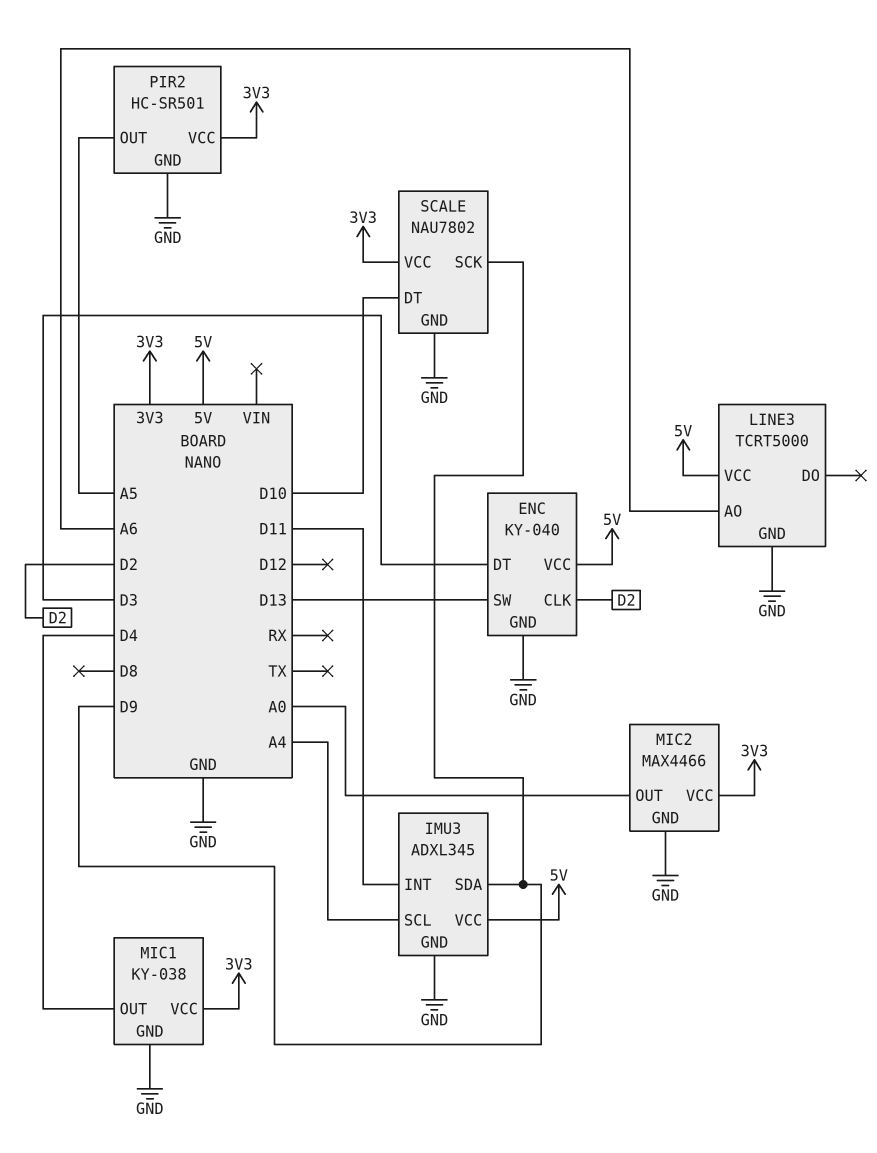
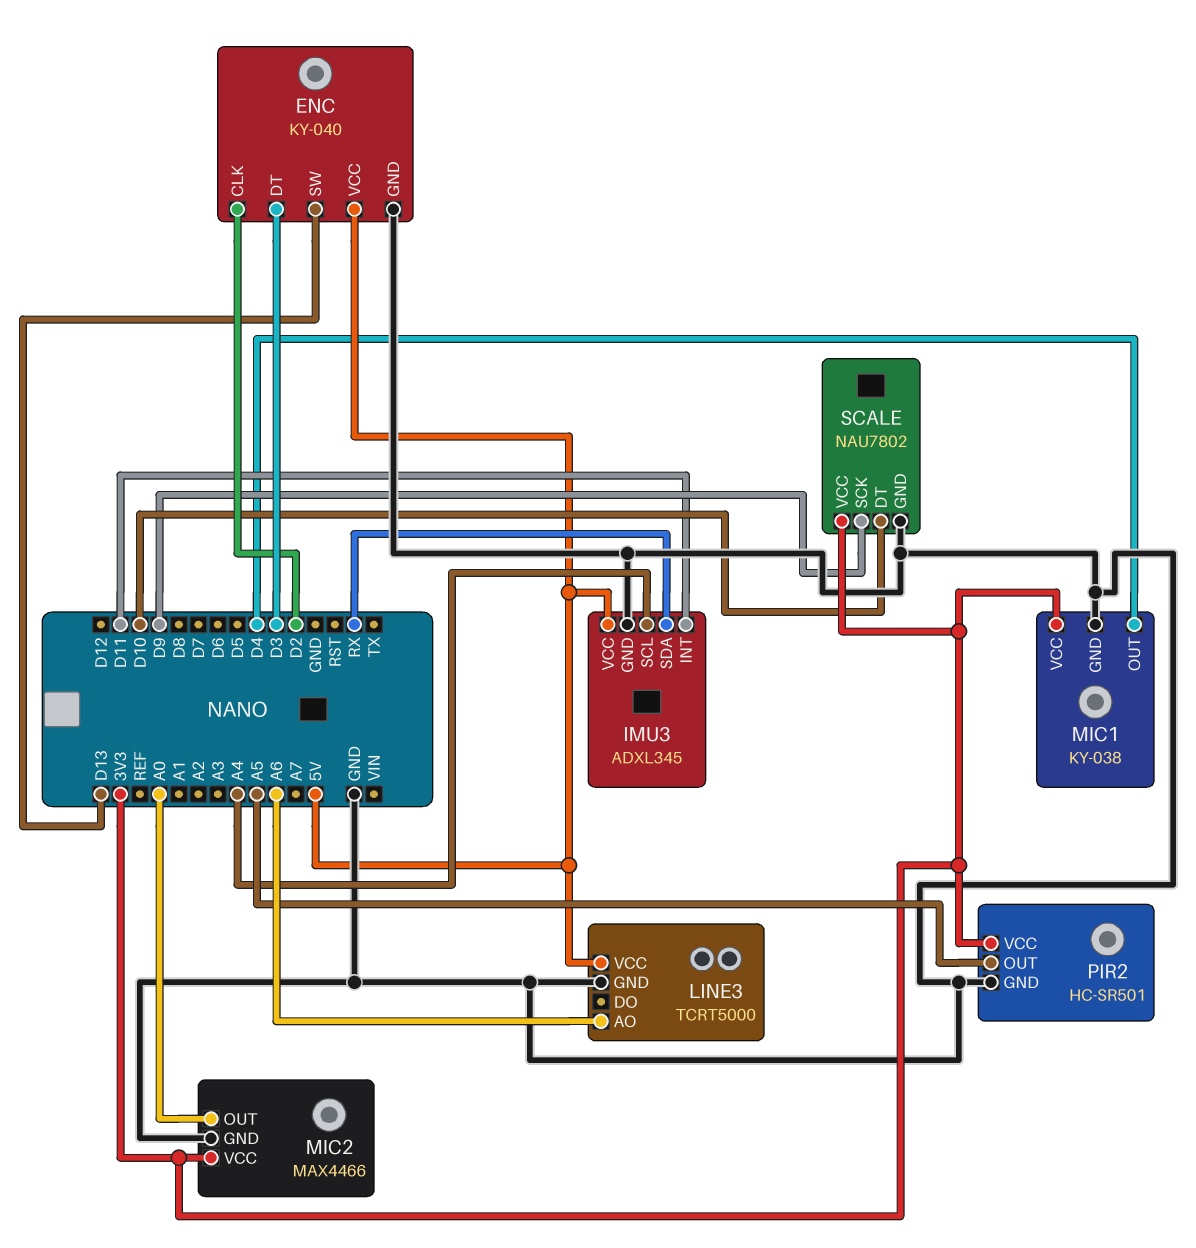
IMU3 pin SDA: D9 -> RX

